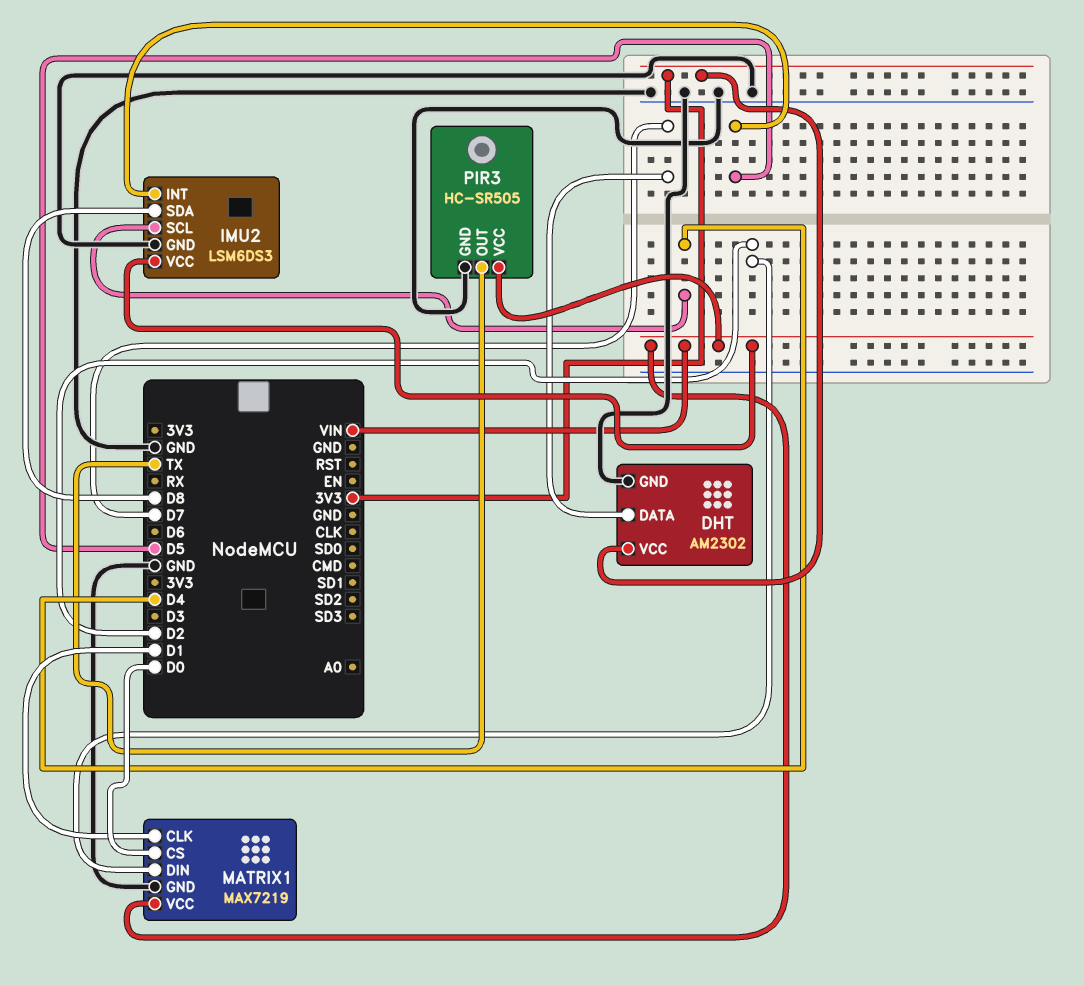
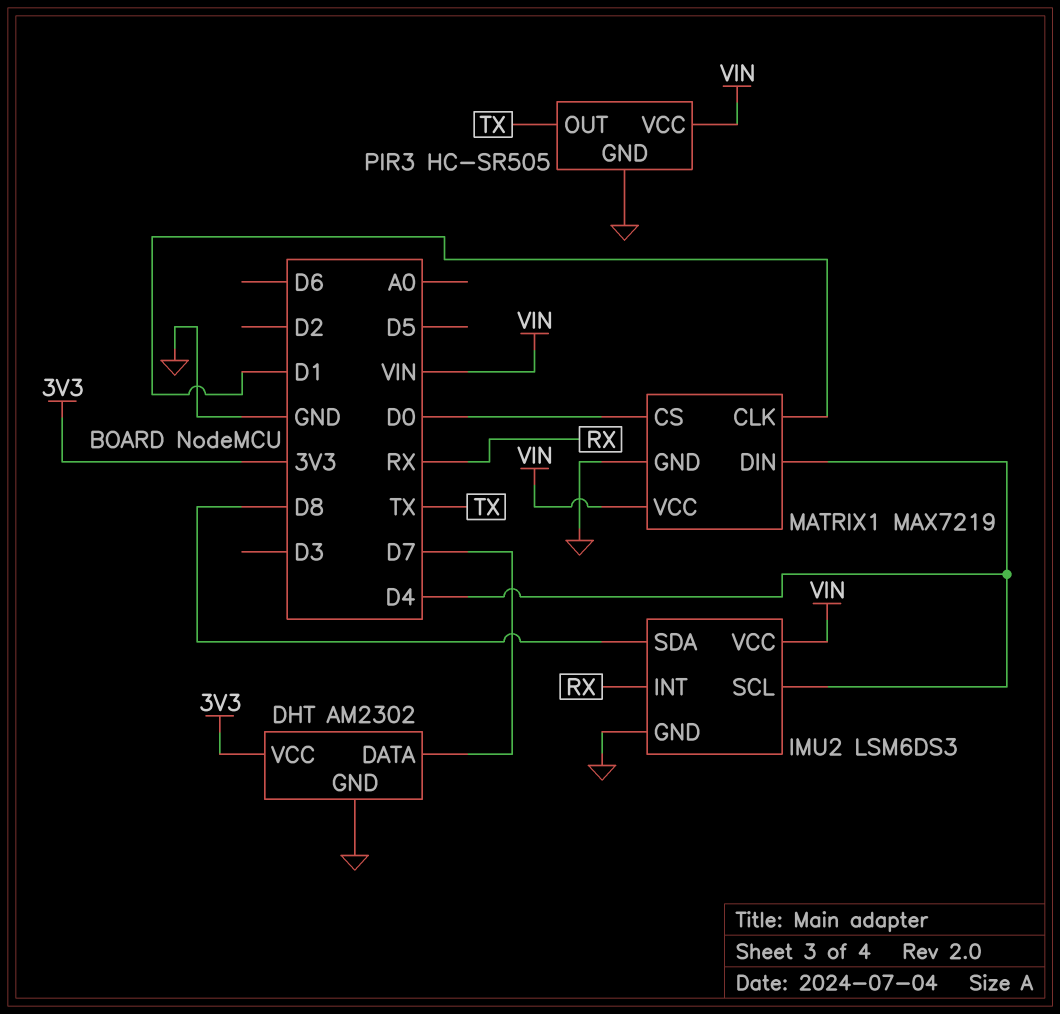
IMU2 pin INT: D5 -> RX
MATRIX1 pin DIN: D2 -> D4

